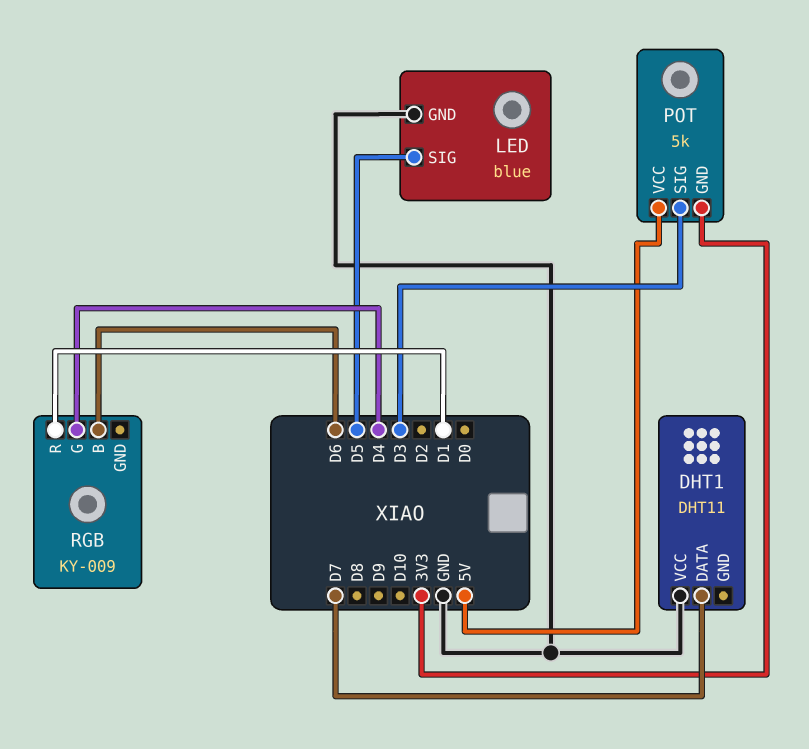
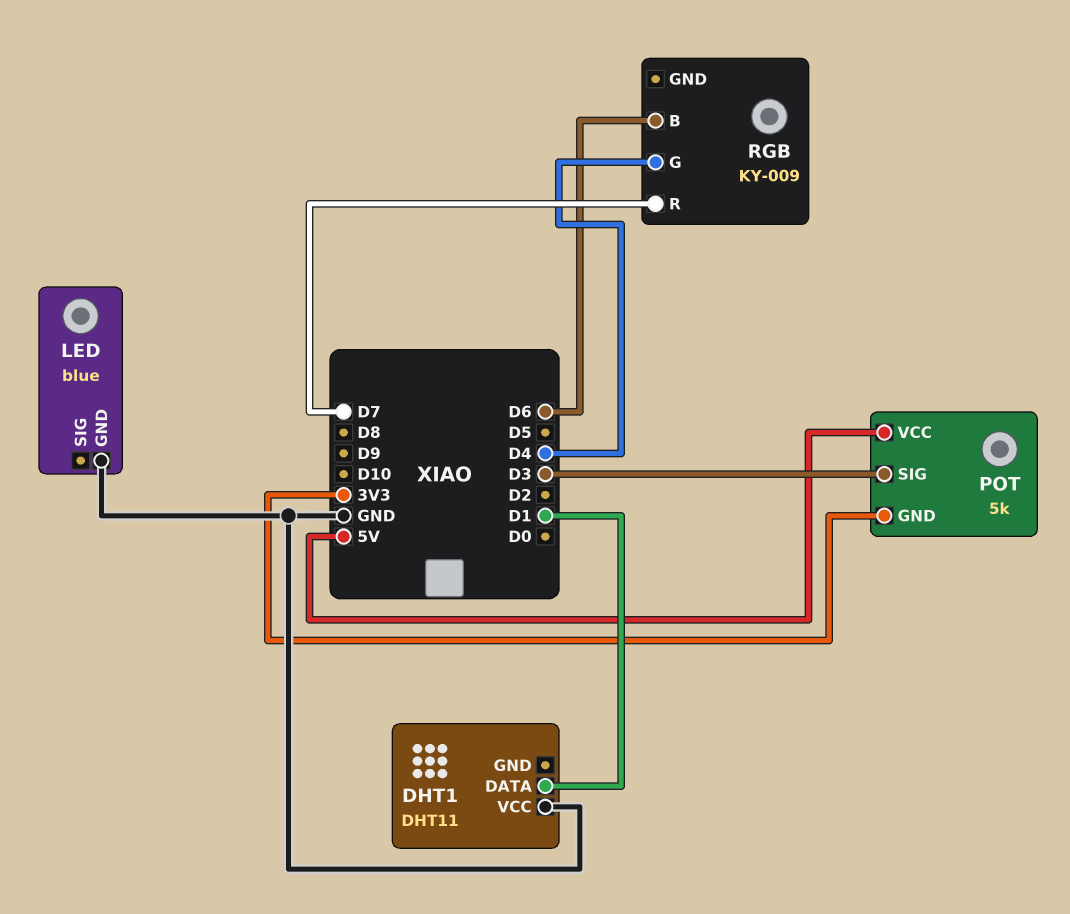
DHT1 pin DATA: D7 -> D1
LED pin SIG: D5 -> none
RGB pin R: D1 -> D7

